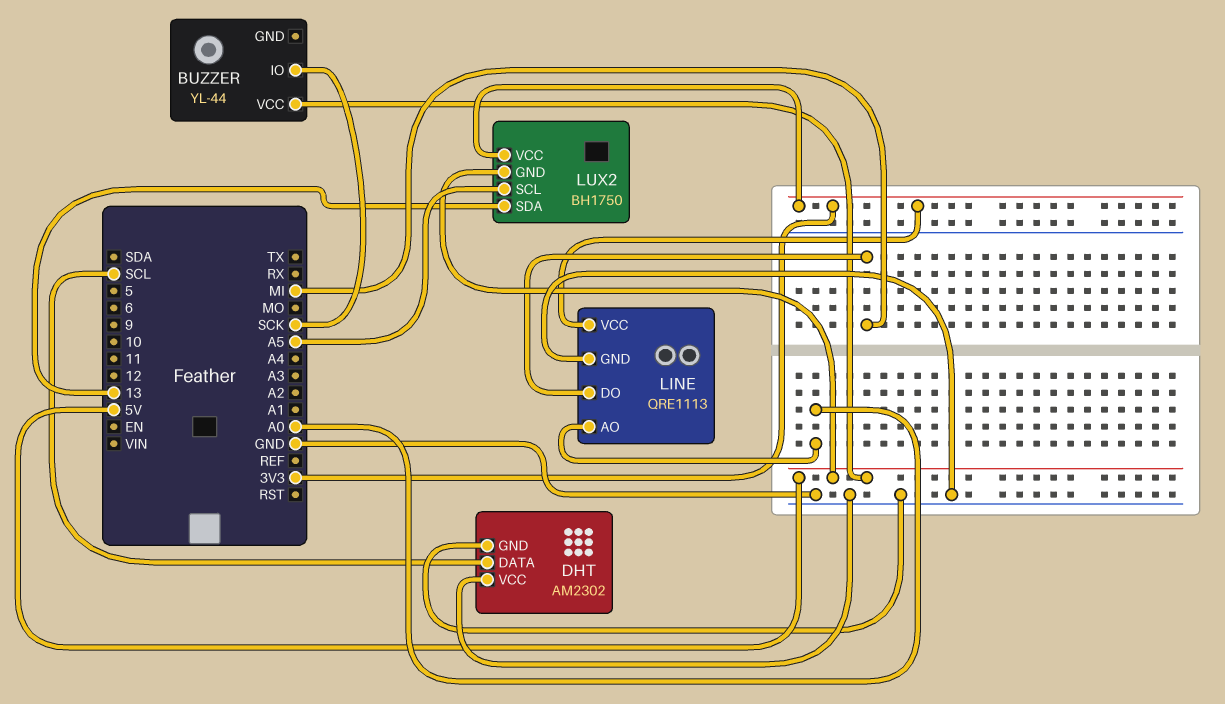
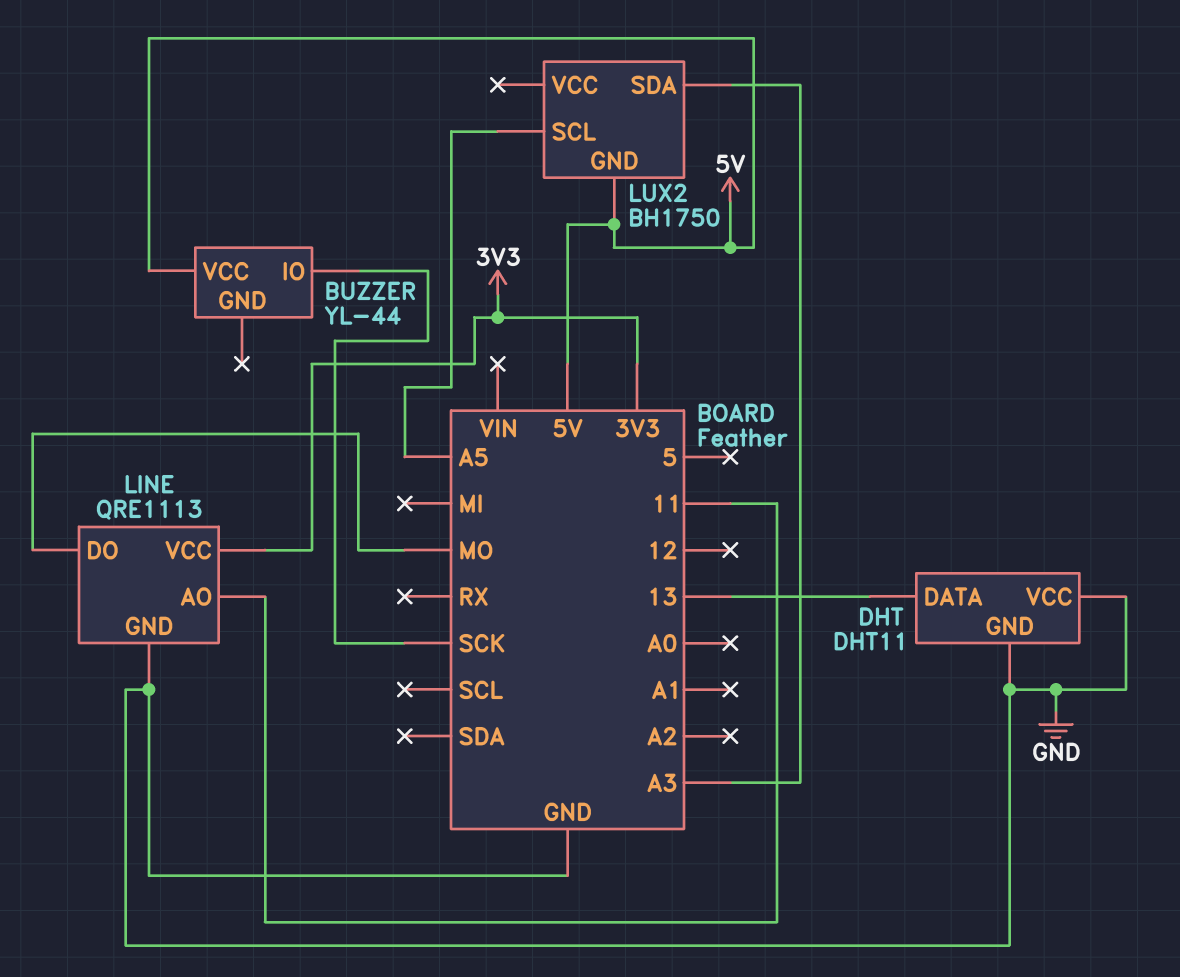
DHT: AM2302 -> DHT11
DHT pin DATA: SCL -> 13
LINE pin AO: A0 -> 11
LINE pin DO: MI -> MO
LUX2 pin SDA: 13 -> A3
LUX2 pin VCC: 3V3 -> none

